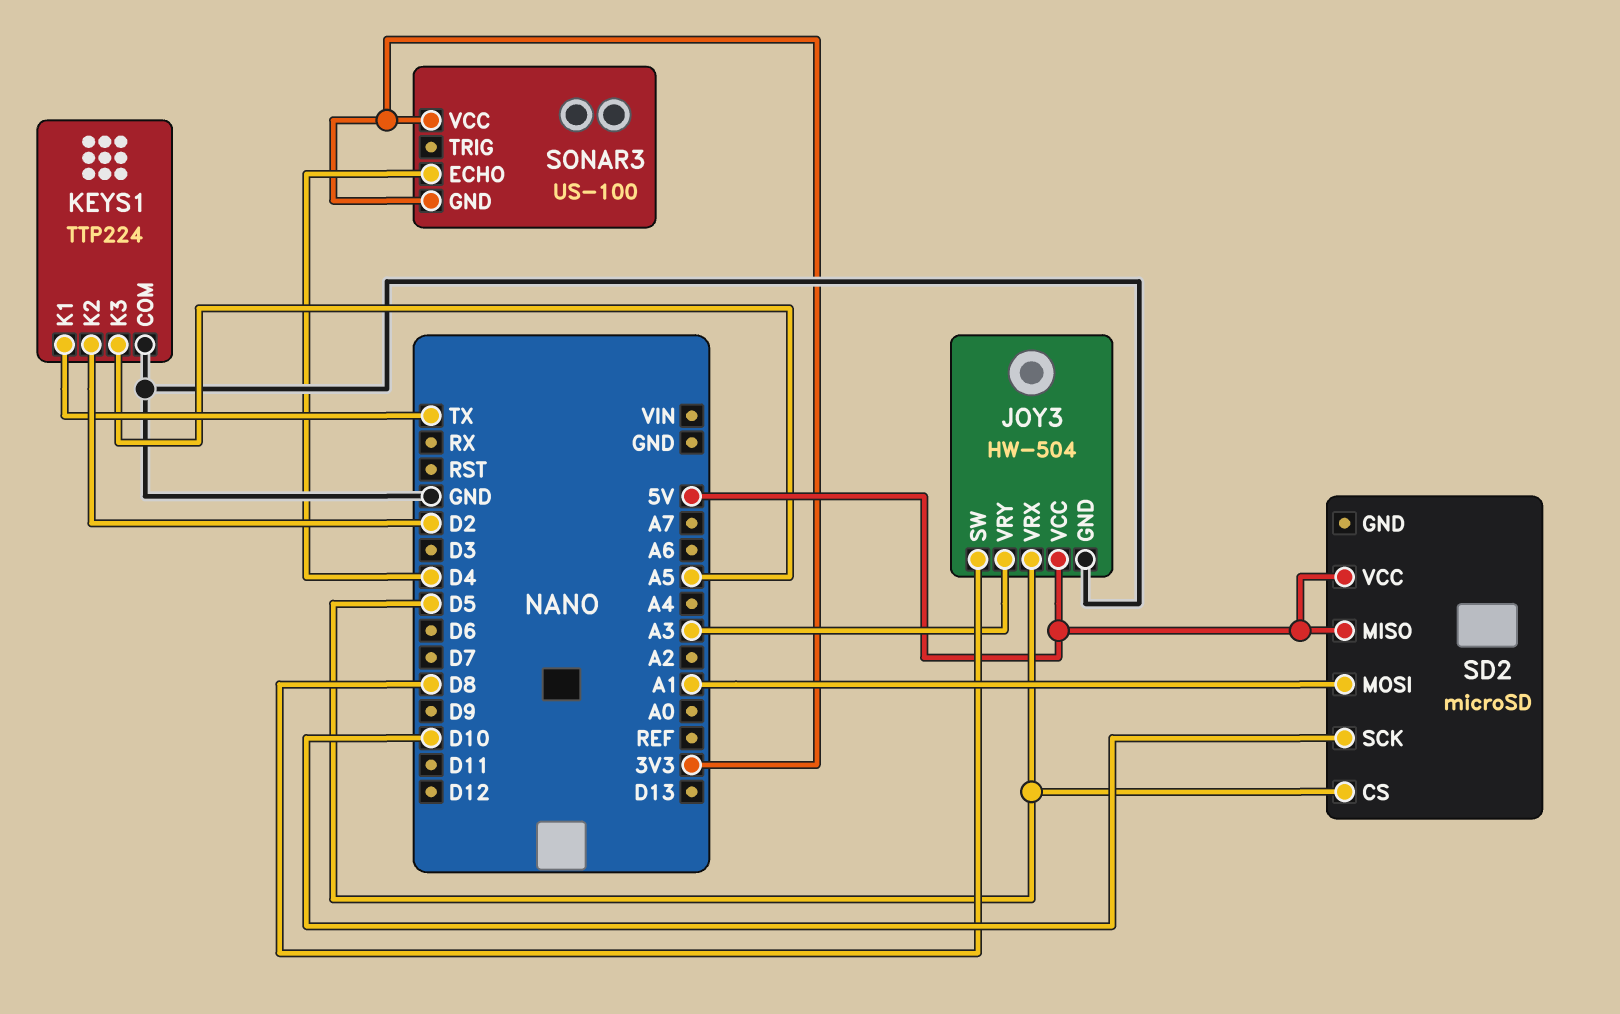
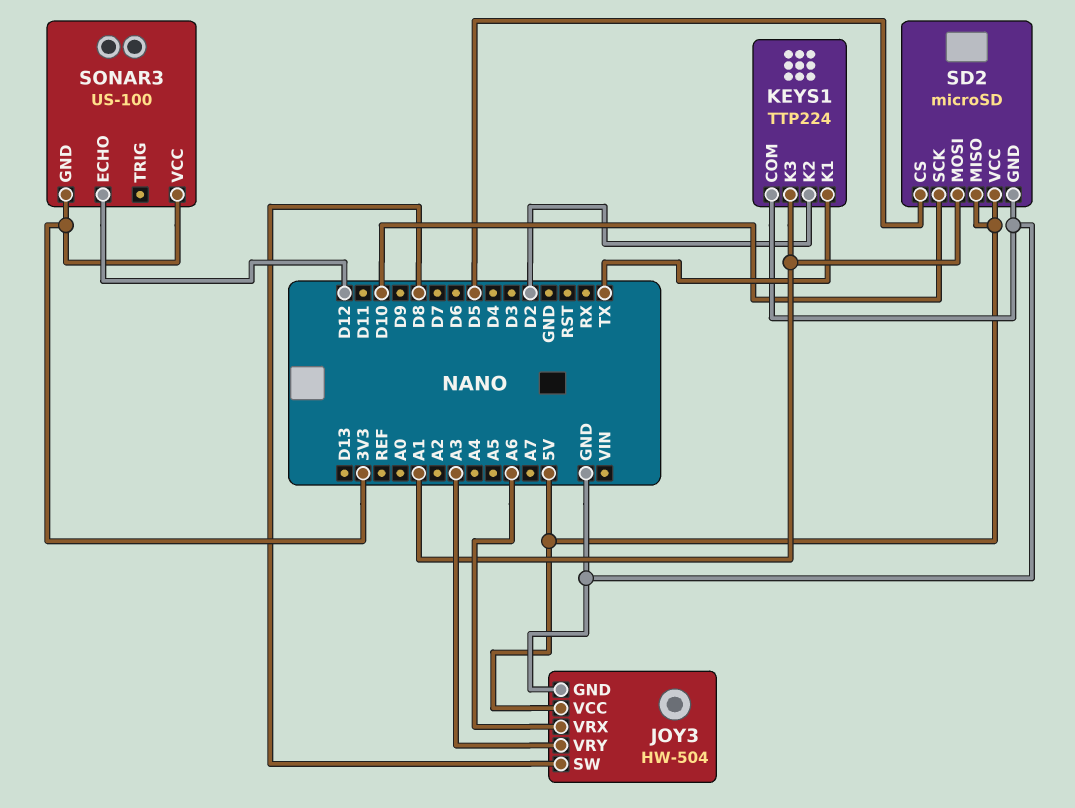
JOY3 pin VRX: D5 -> A6
KEYS1 pin K3: A5 -> A1
SD2 pin GND: none -> GND
SONAR3 pin ECHO: D4 -> D12

